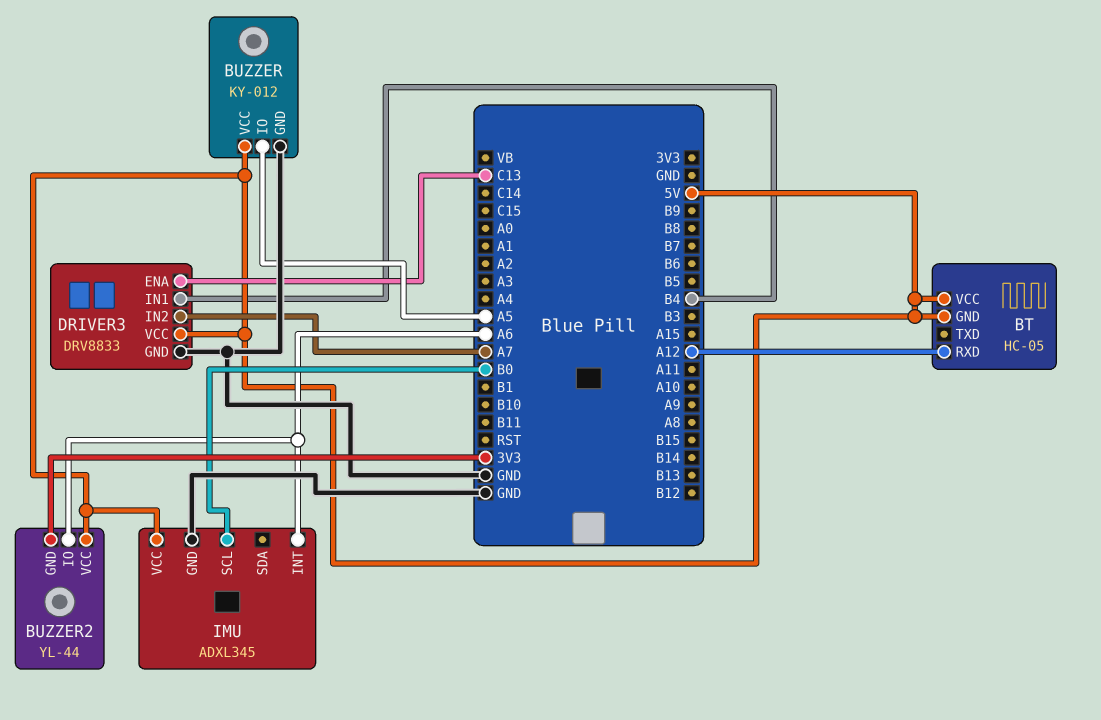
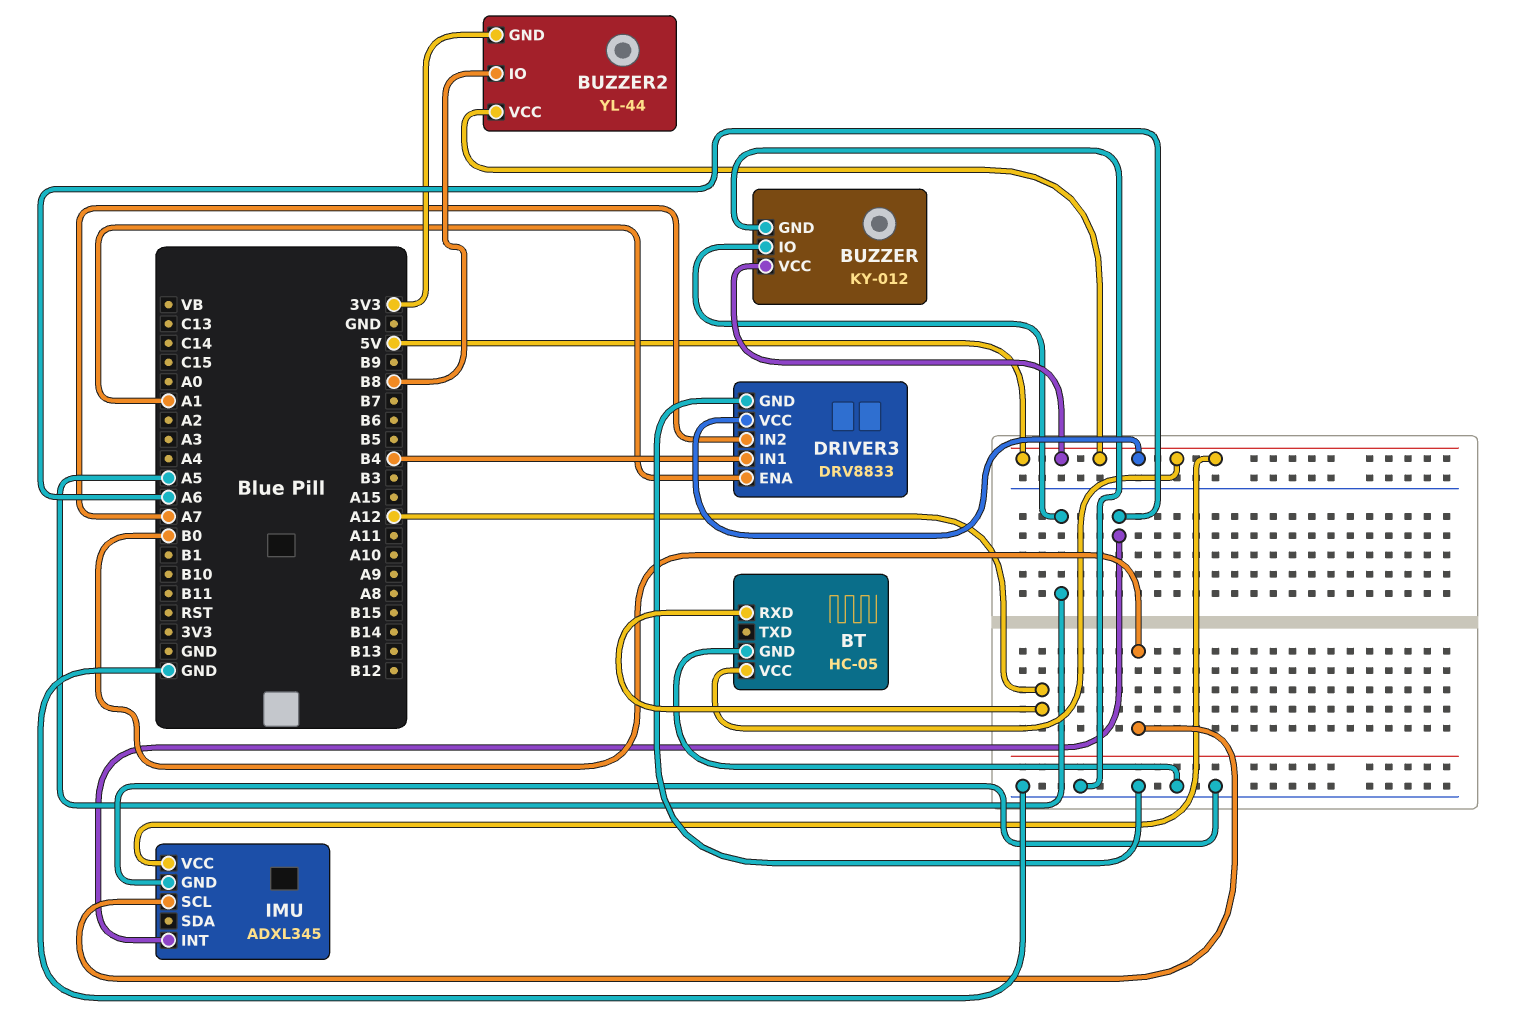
BT pin GND: 5V -> GND
BUZZER2 pin IO: A6 -> B8
DRIVER3 pin ENA: C13 -> A1

